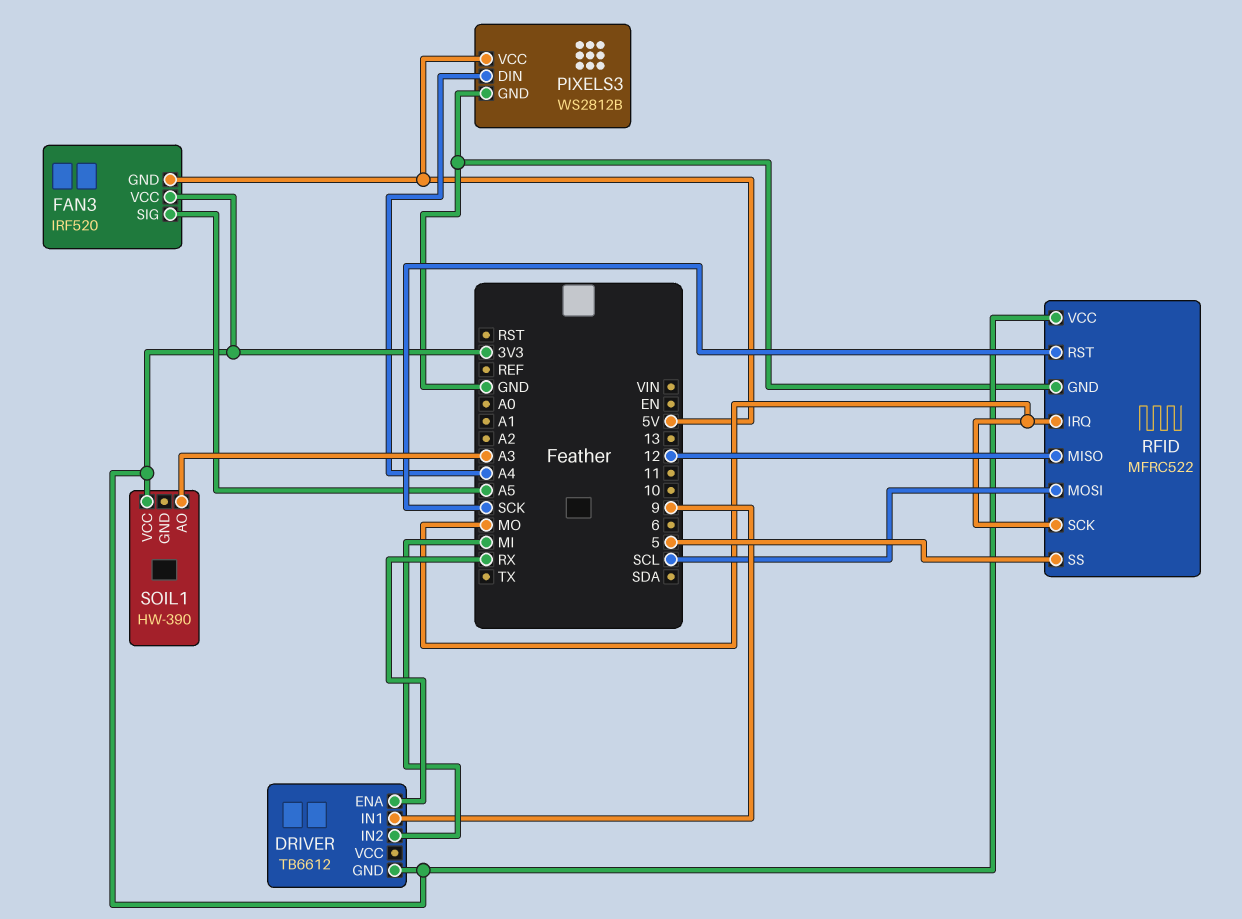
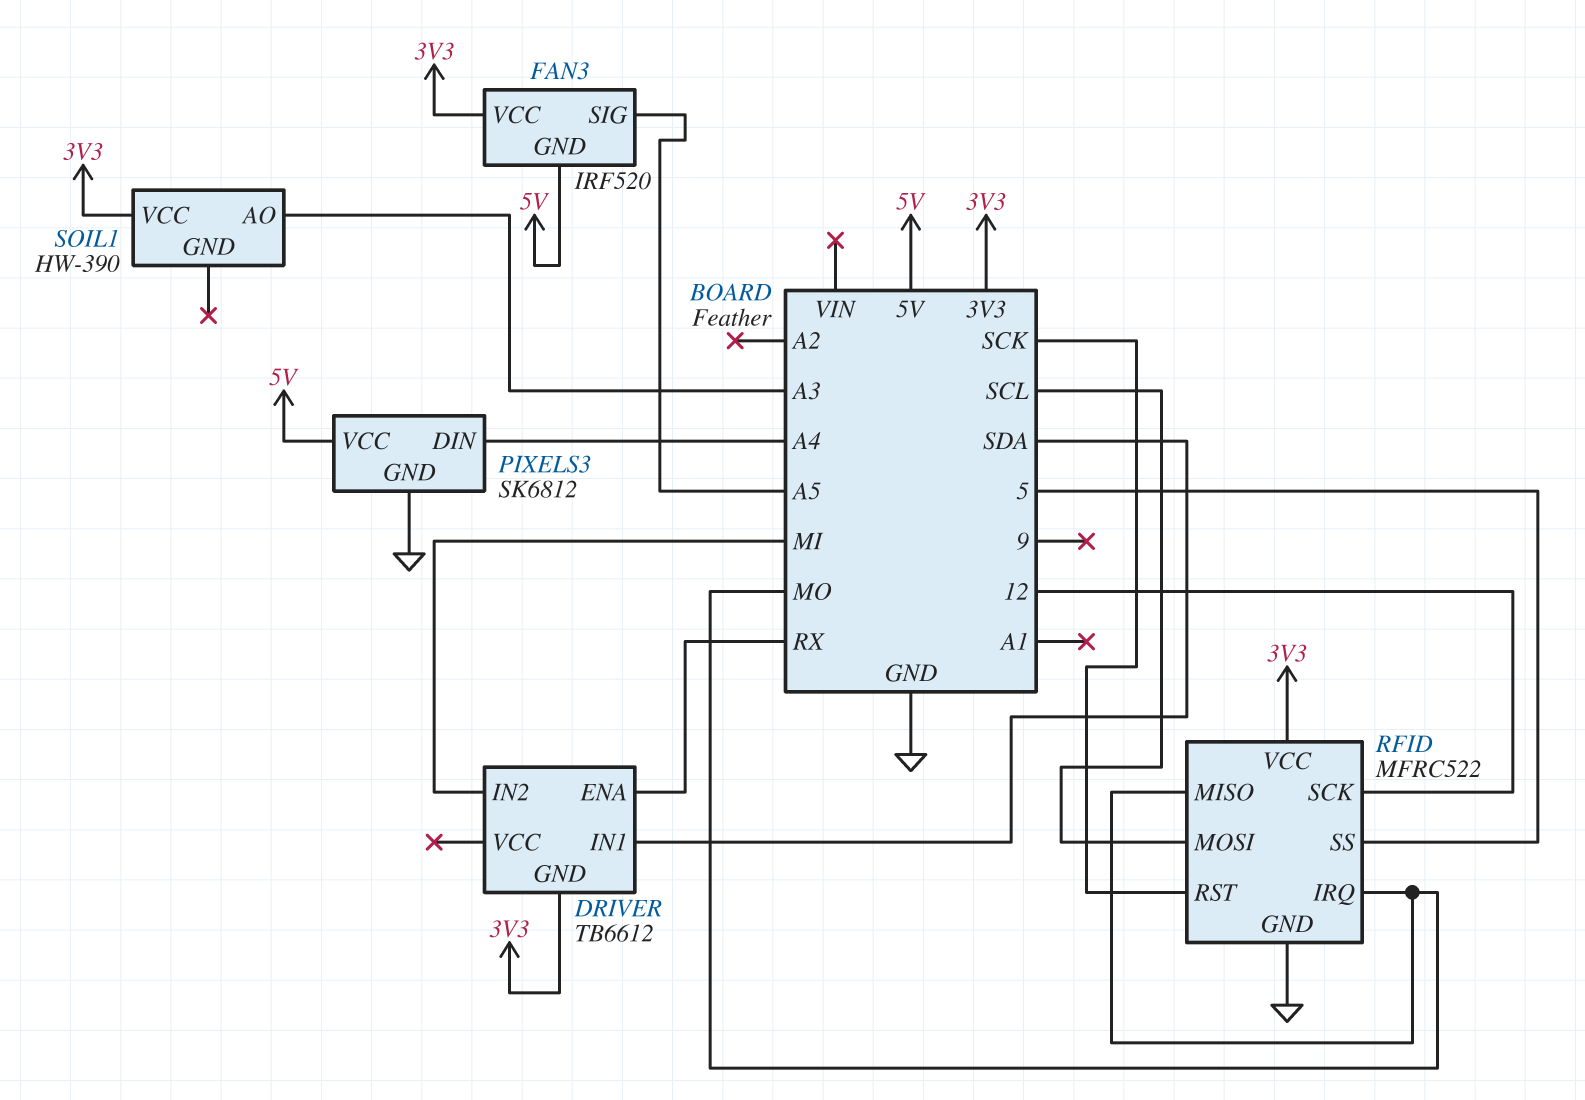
DRIVER pin IN1: 9 -> SDA
PIXELS3: WS2812B -> SK6812
RFID pin MISO: 12 -> MO
RFID pin SCK: MO -> 12

